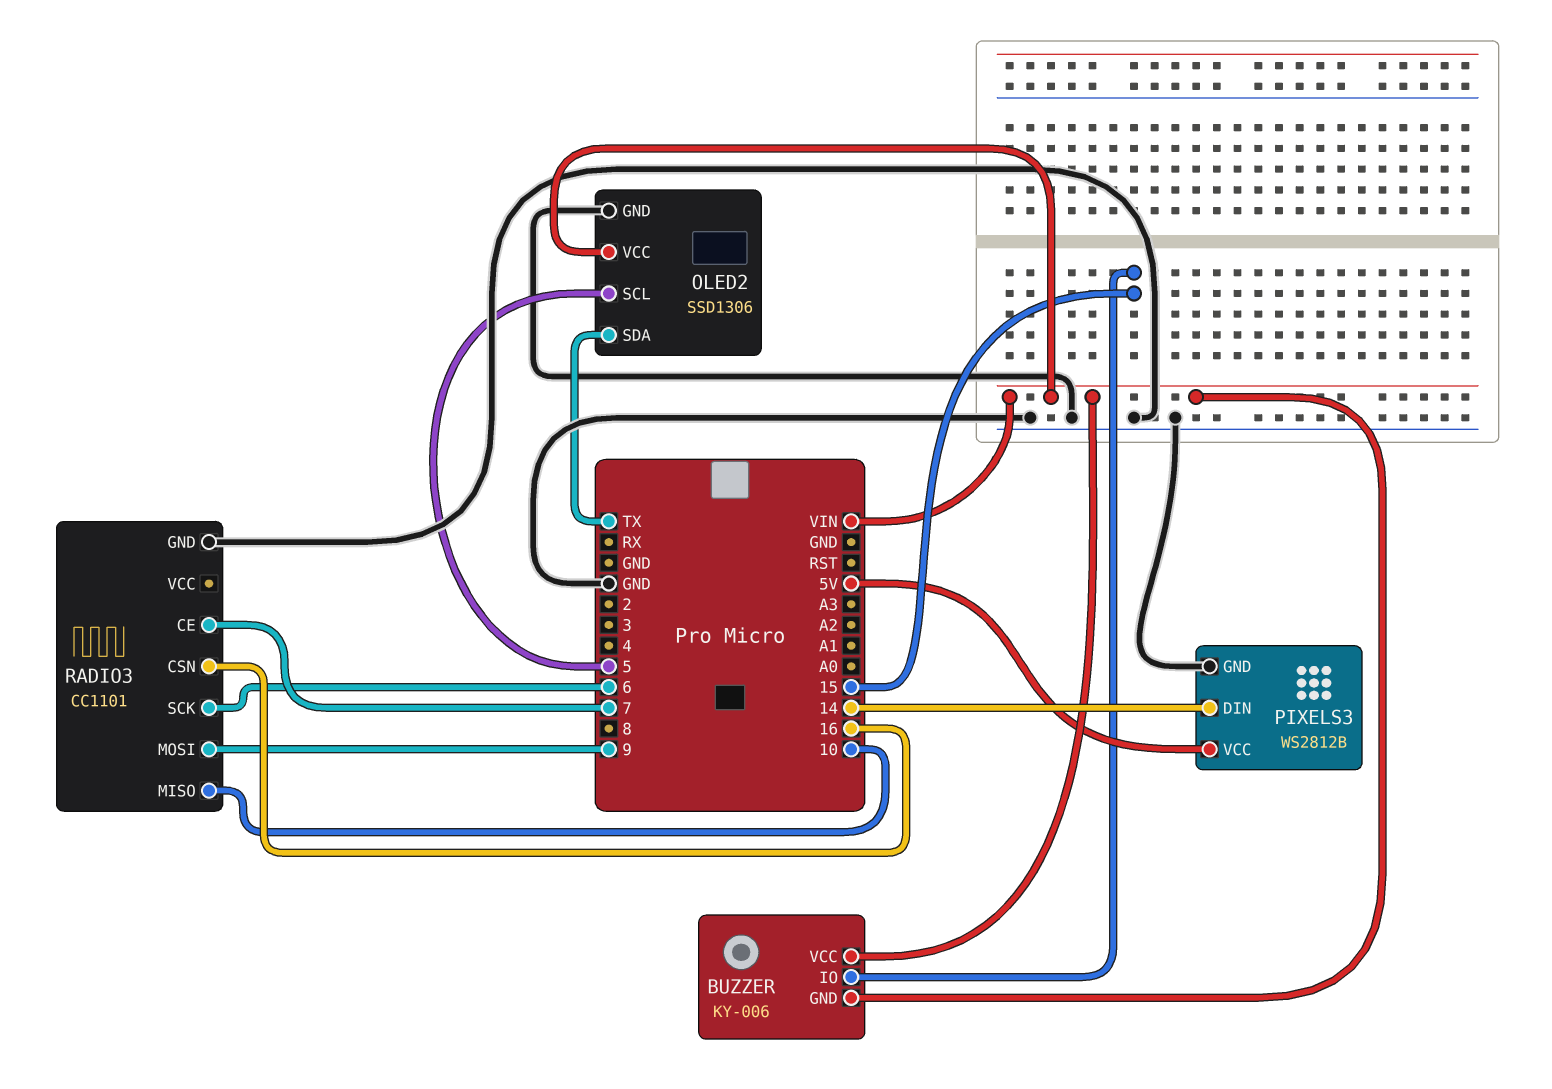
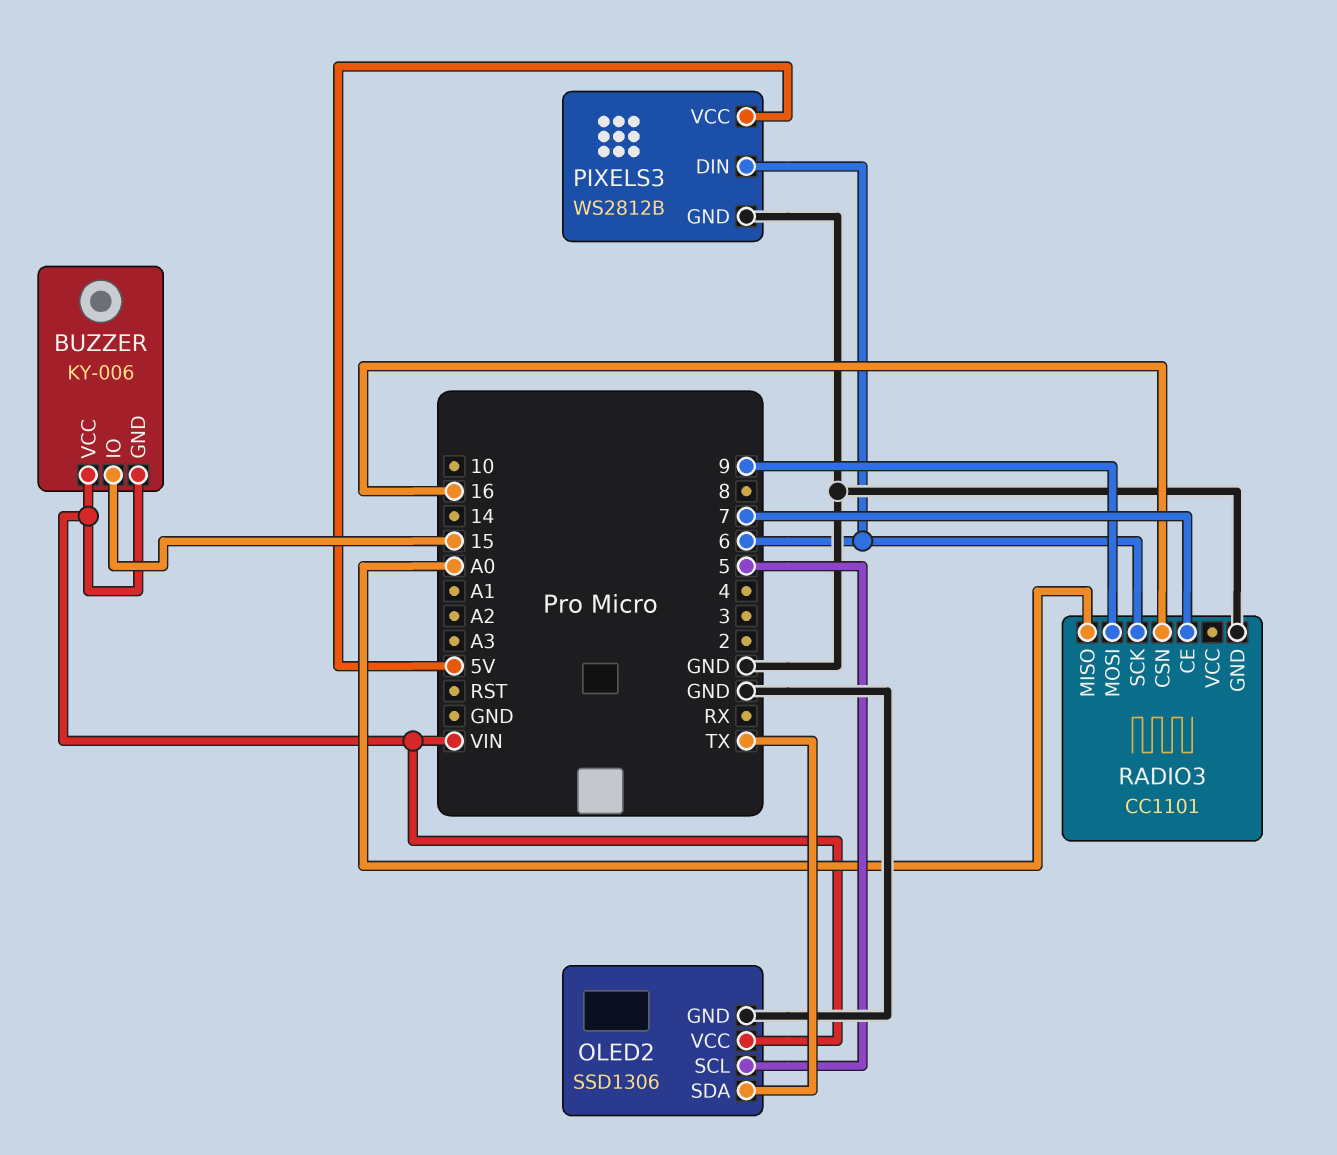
PIXELS3 pin DIN: 14 -> 6
RADIO3 pin MISO: 10 -> A0

